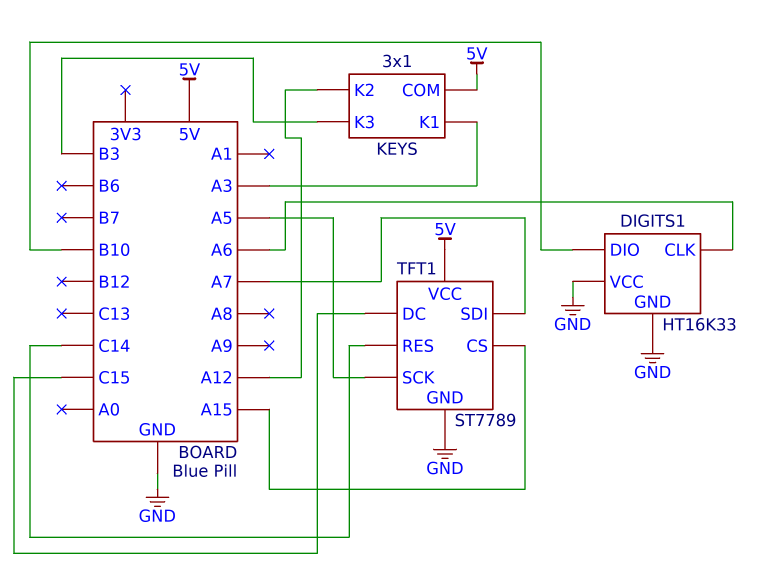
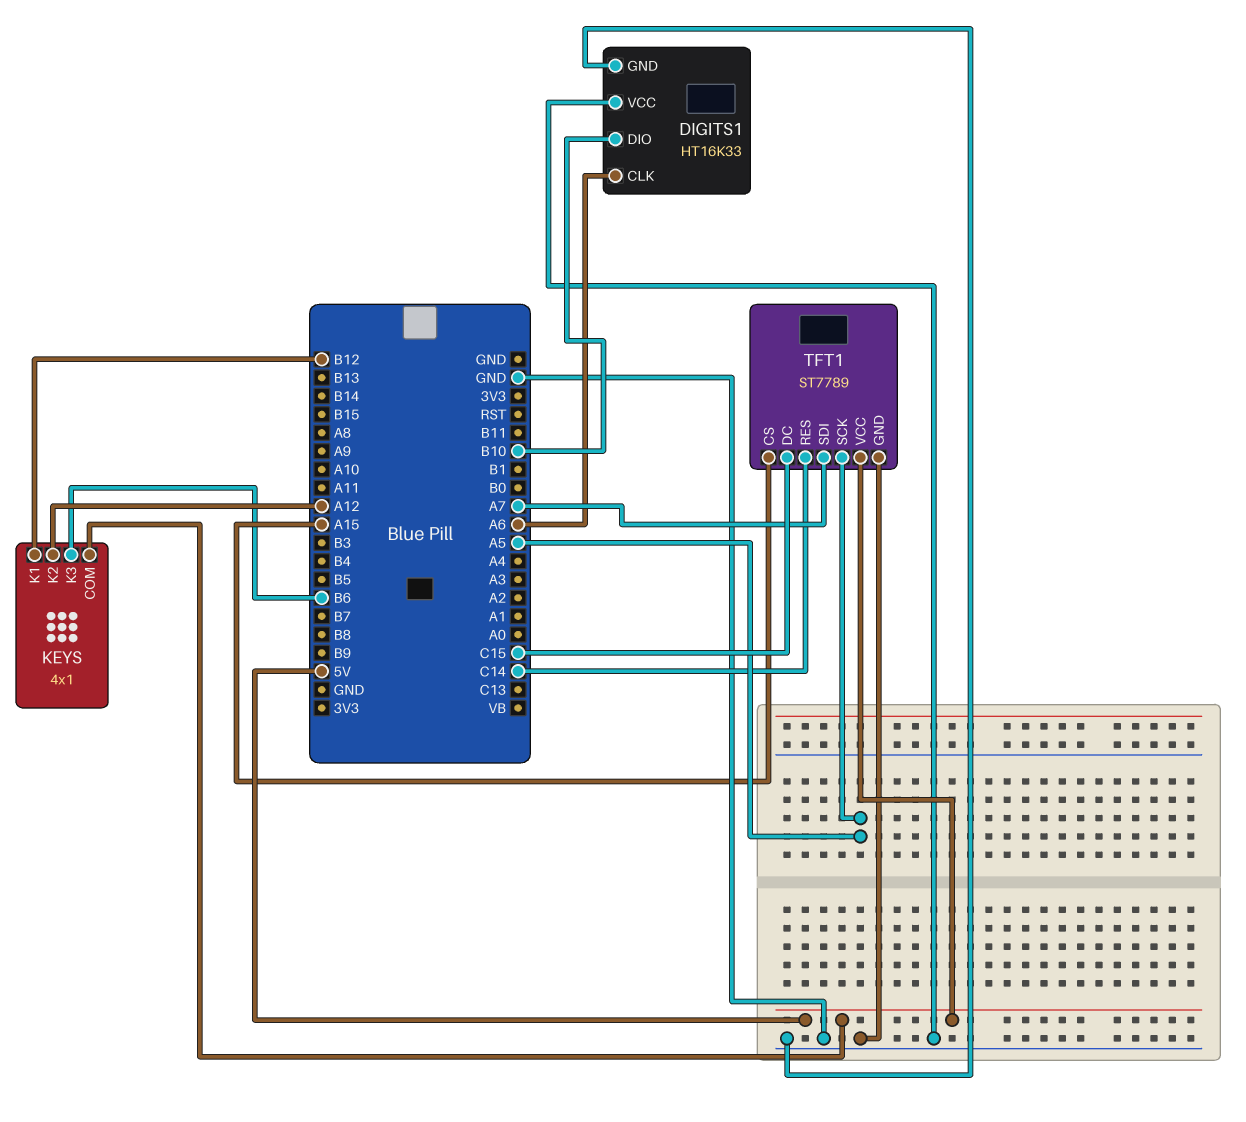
KEYS: 3x1 -> 4x1
KEYS pin K1: A3 -> B12
KEYS pin K3: B3 -> B6

